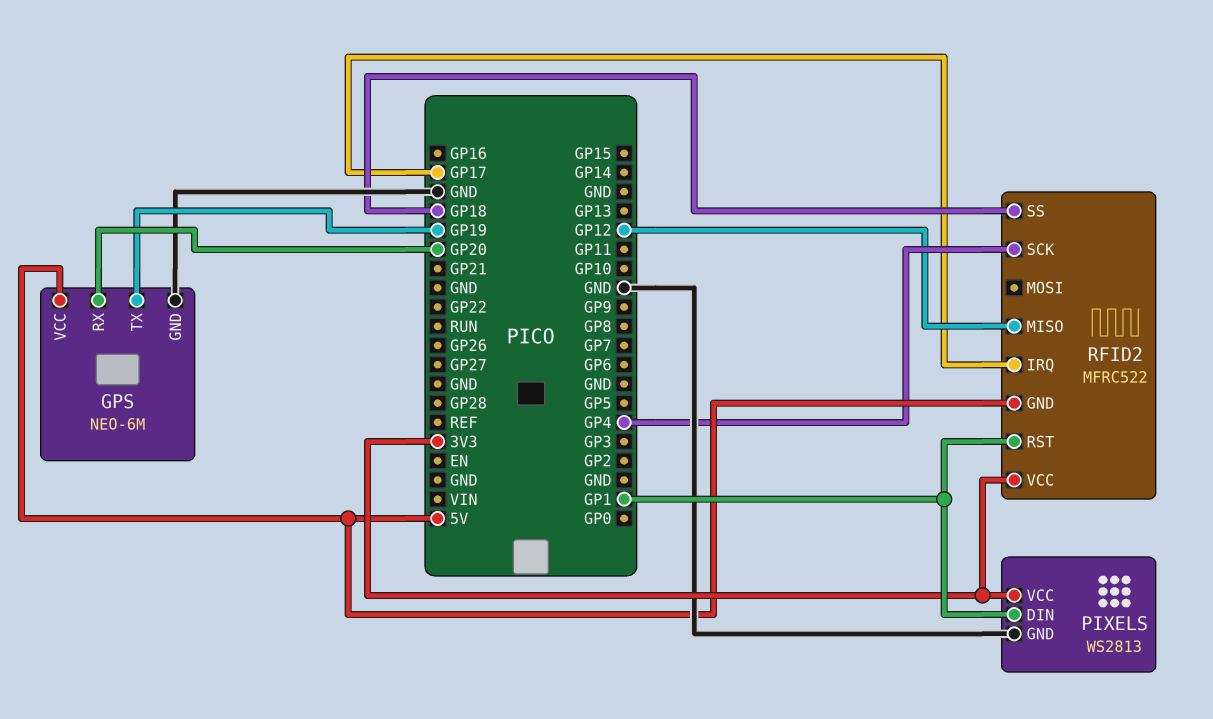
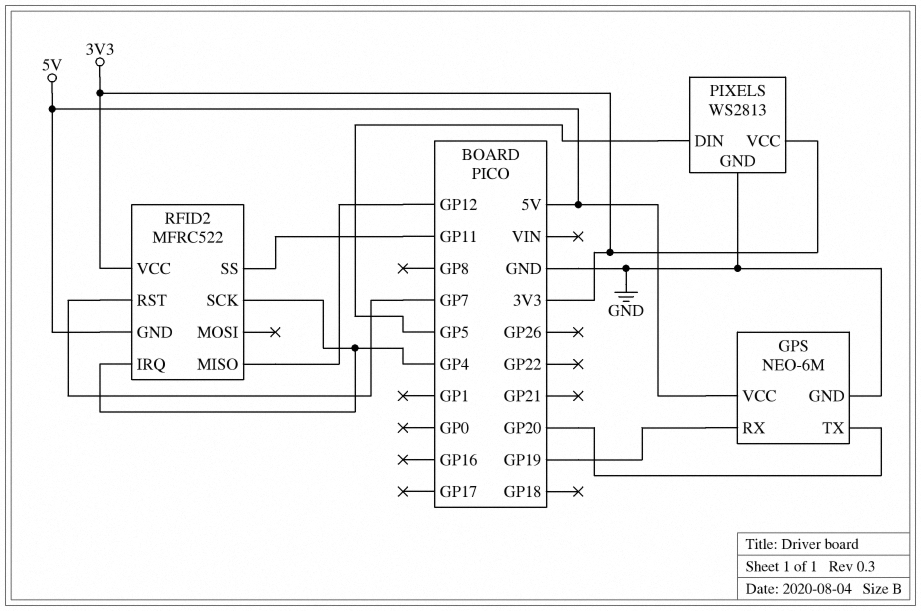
GPS pin RX: GP20 -> GP19
GPS pin TX: GP19 -> GP20
PIXELS pin DIN: GP1 -> GP5
RFID2 pin IRQ: GP17 -> GP4
RFID2 pin RST: GP1 -> GP7
RFID2 pin SS: GP18 -> GP11

